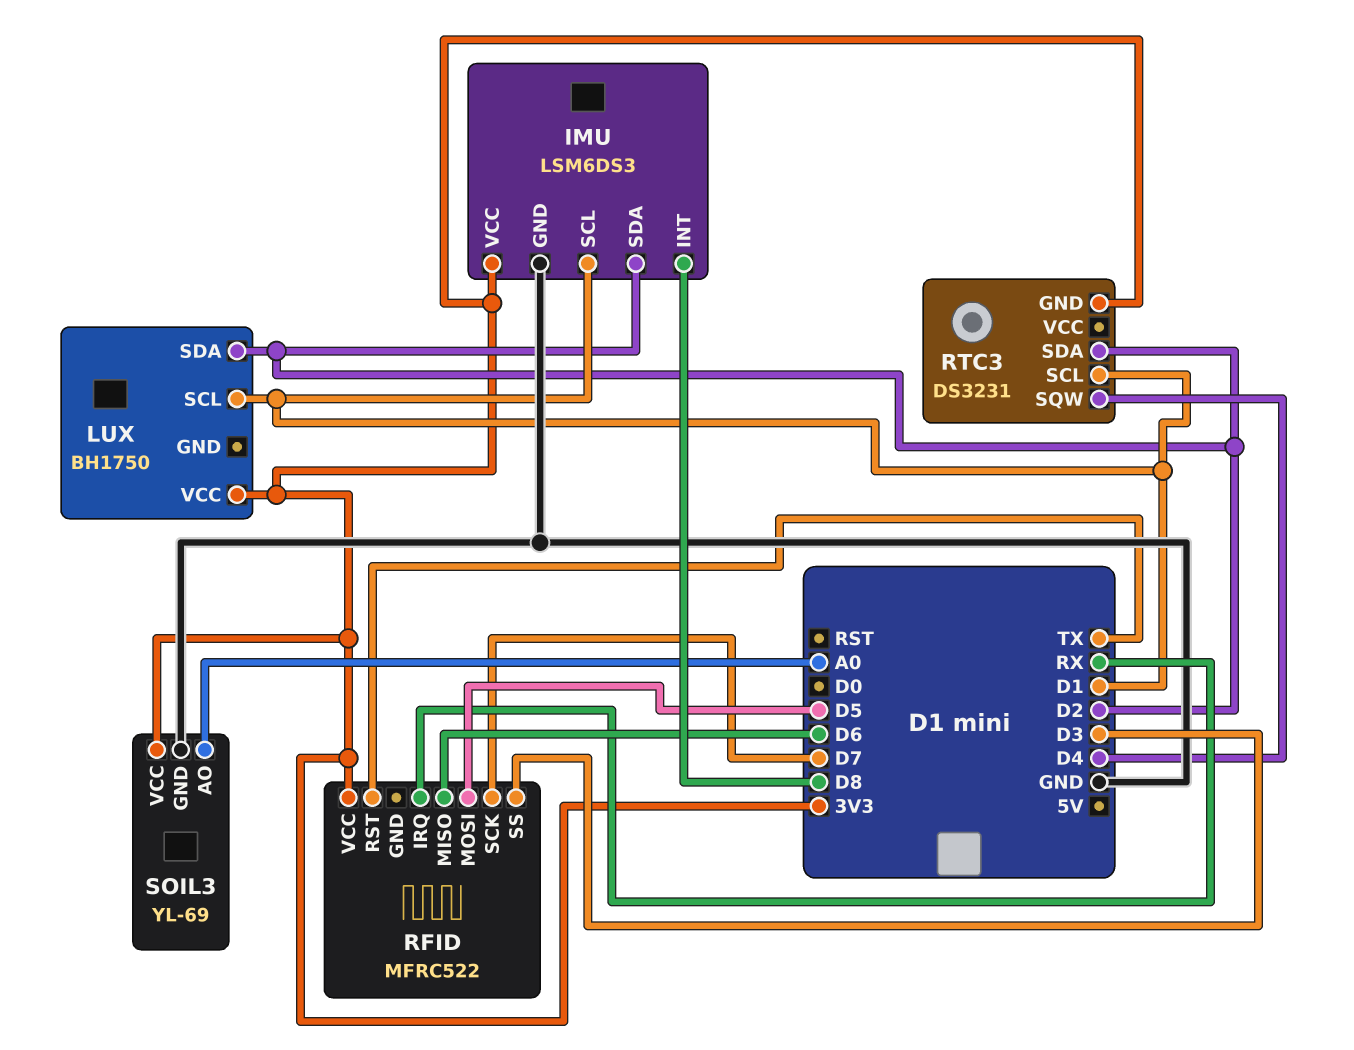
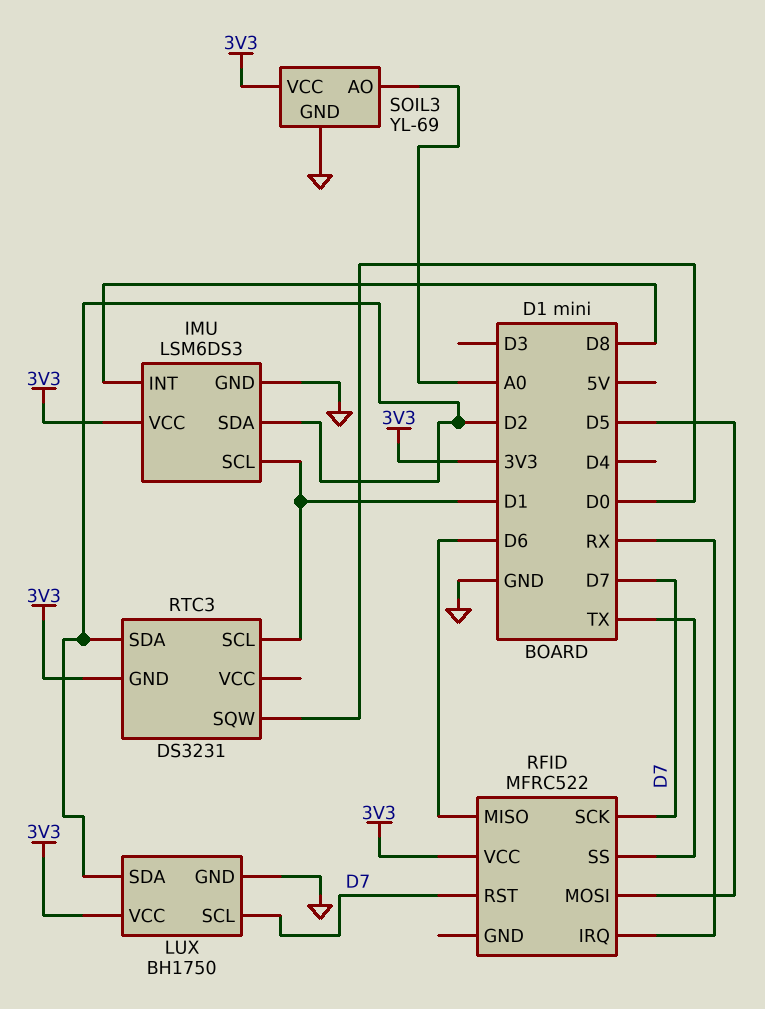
LUX pin GND: none -> GND
LUX pin SCL: D1 -> D7
RFID pin RST: TX -> D7
RFID pin SS: D3 -> TX
RTC3 pin SQW: D4 -> D0

